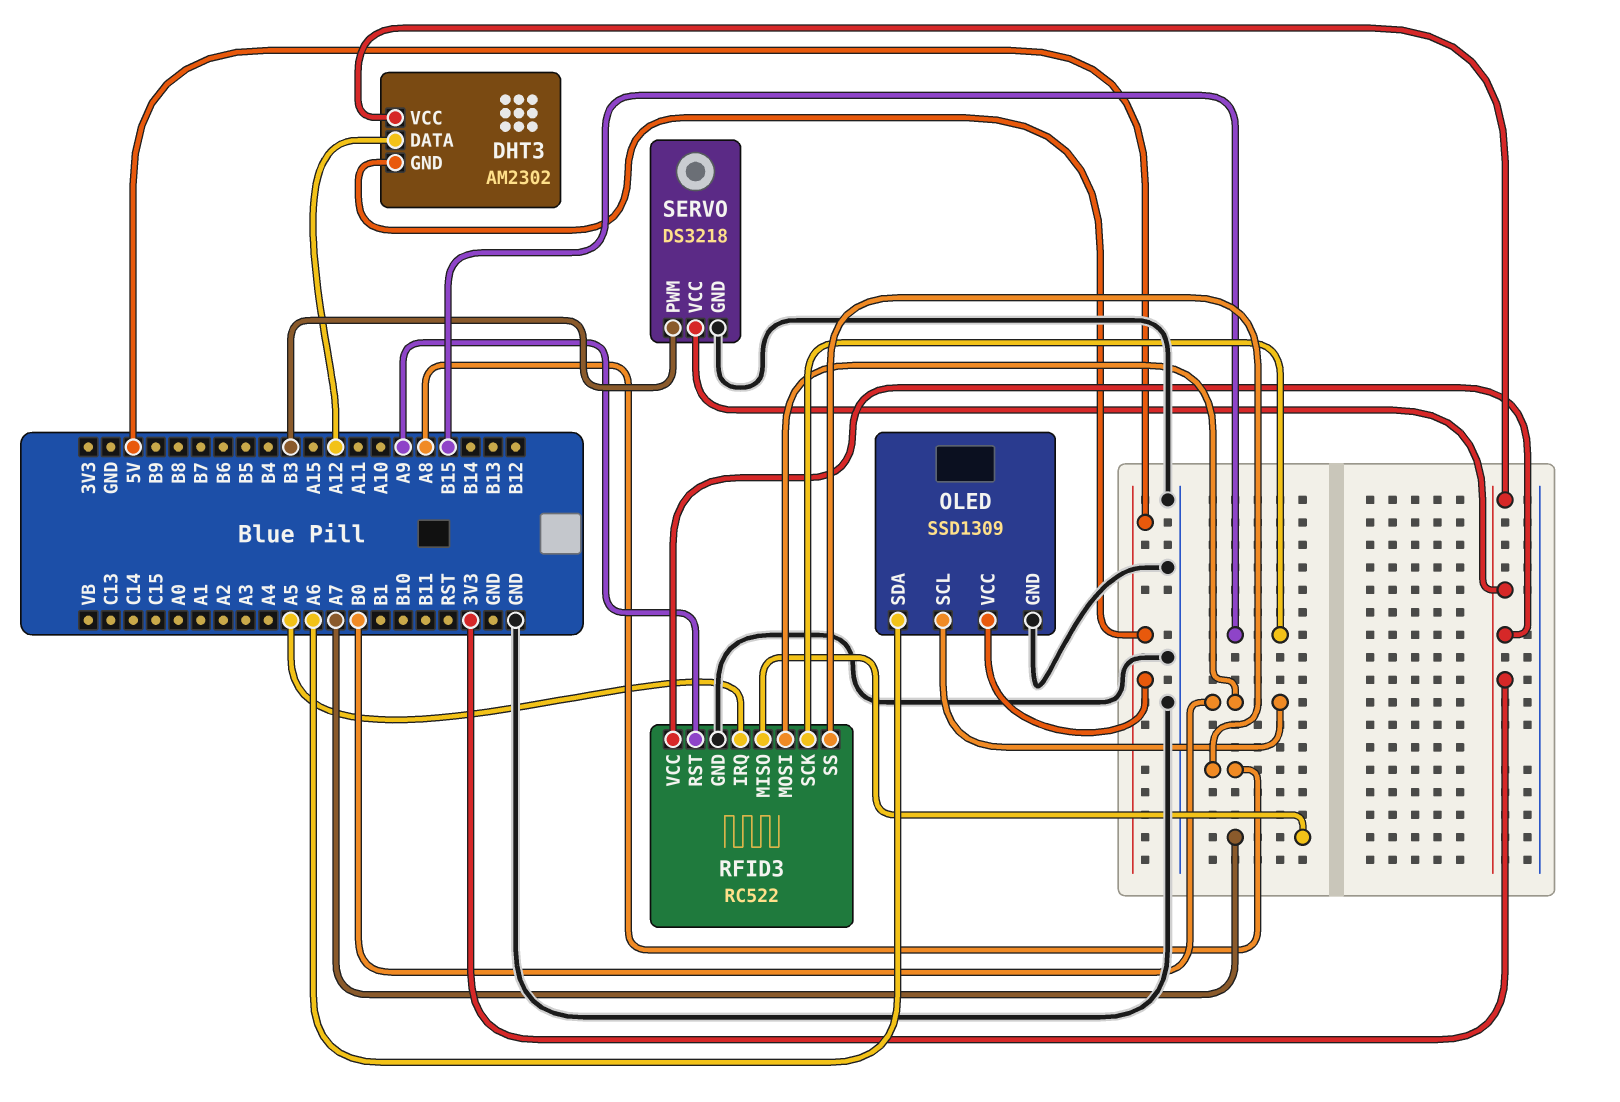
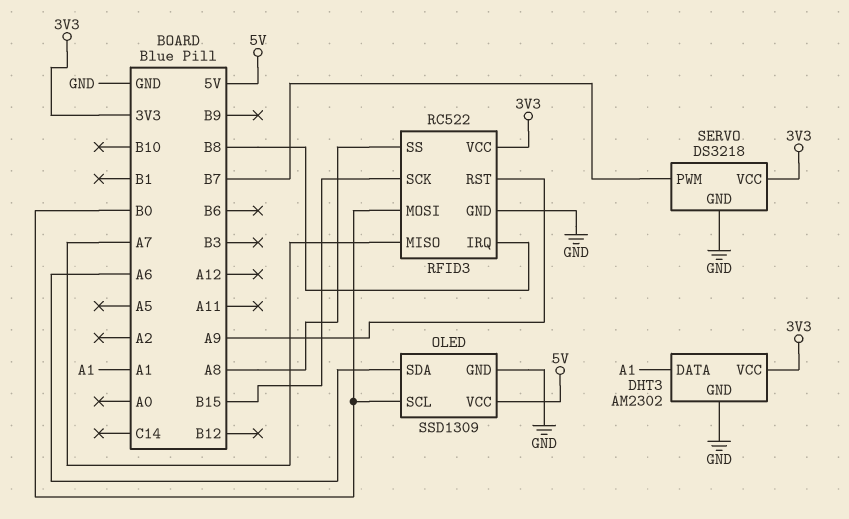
DHT3 pin DATA: A12 -> A1
DHT3 pin GND: 5V -> GND
RFID3 pin IRQ: A5 -> B8
SERVO pin PWM: B3 -> B7

